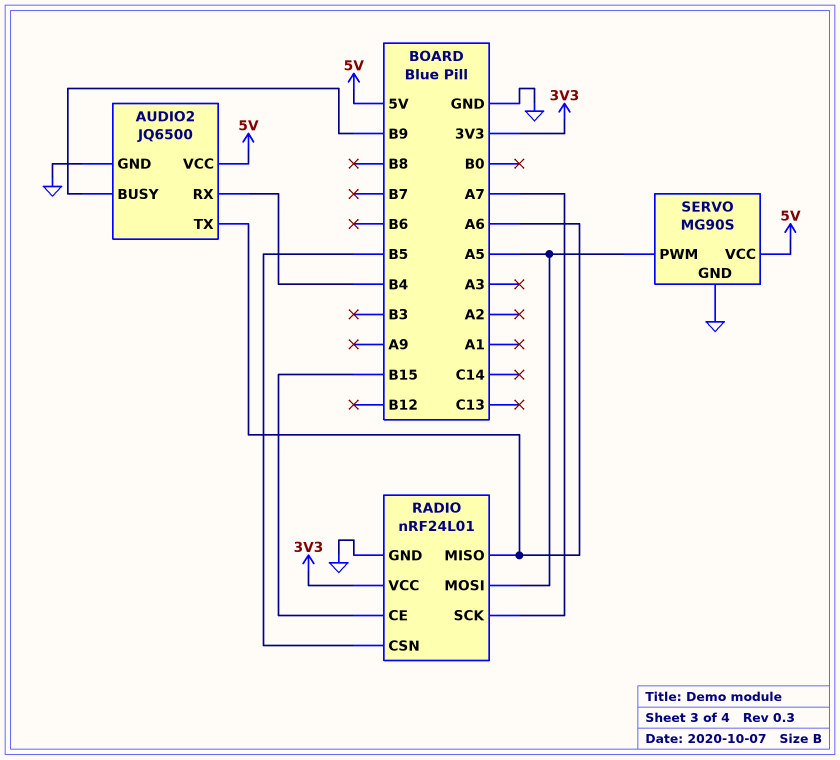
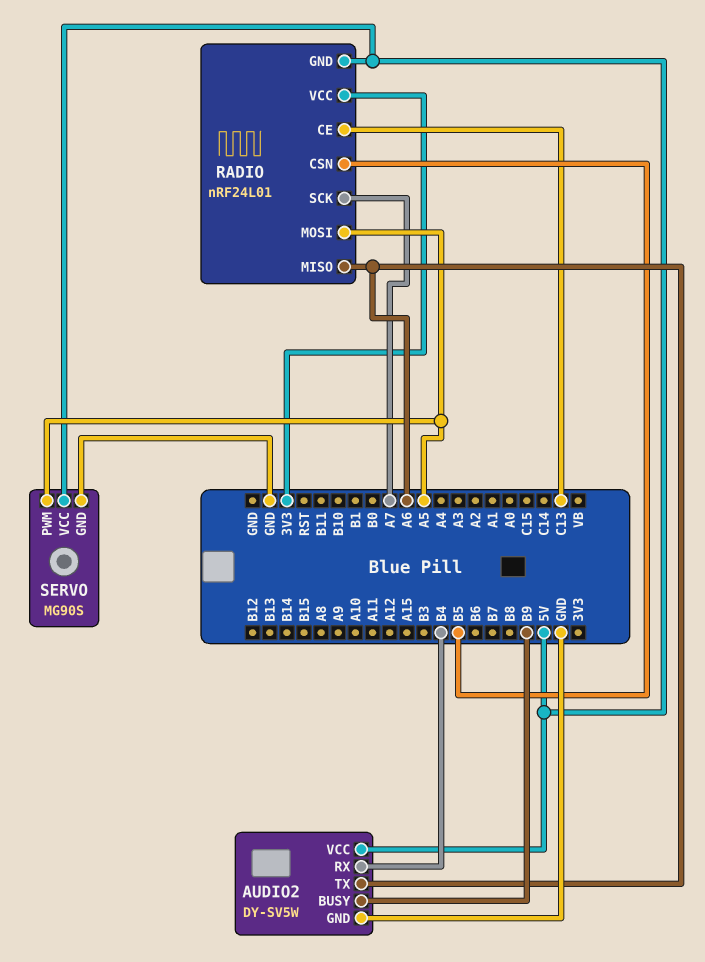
AUDIO2: JQ6500 -> DY-SV5W
RADIO pin CE: B15 -> C13
RADIO pin GND: GND -> 5V

